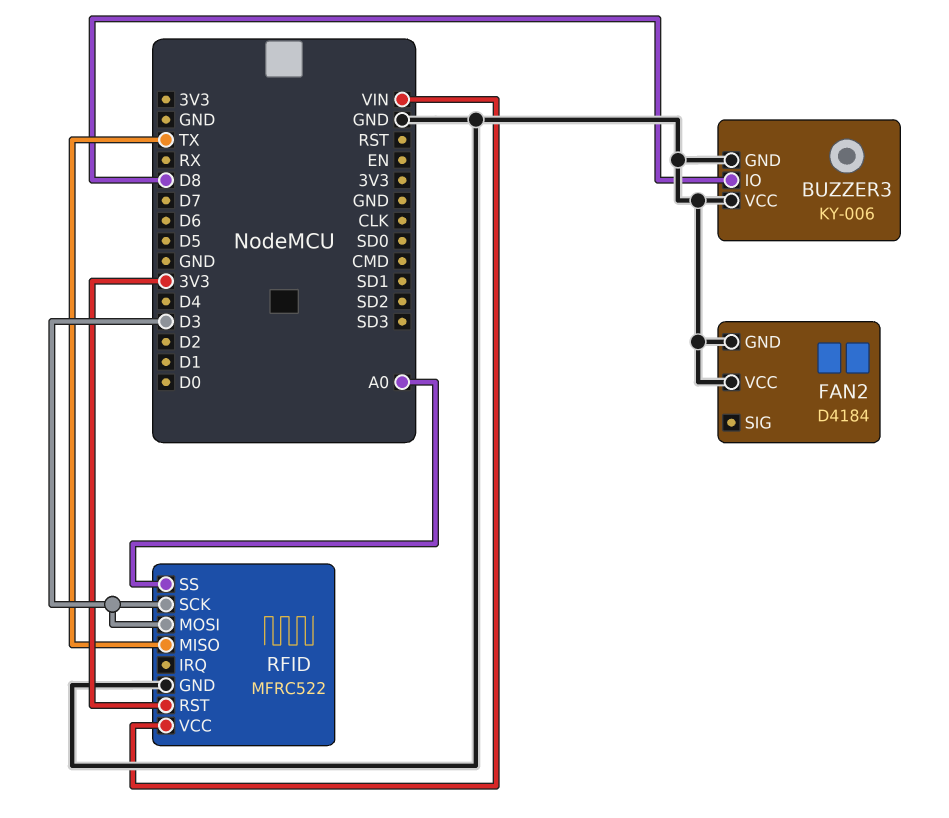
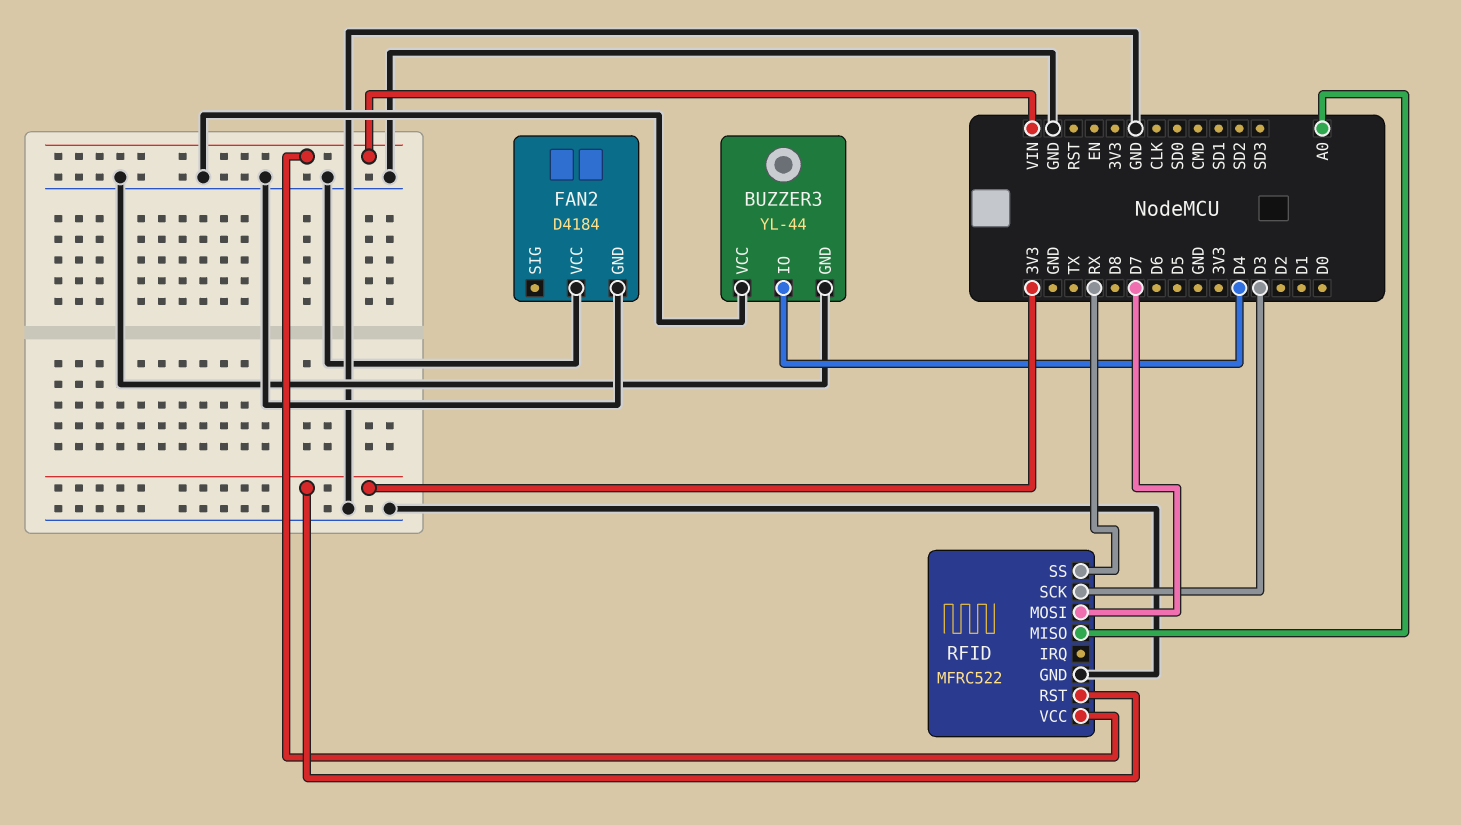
BUZZER3: KY-006 -> YL-44
BUZZER3 pin IO: D8 -> D4
RFID pin MISO: TX -> A0
RFID pin MOSI: D3 -> D7
RFID pin SS: A0 -> RX

